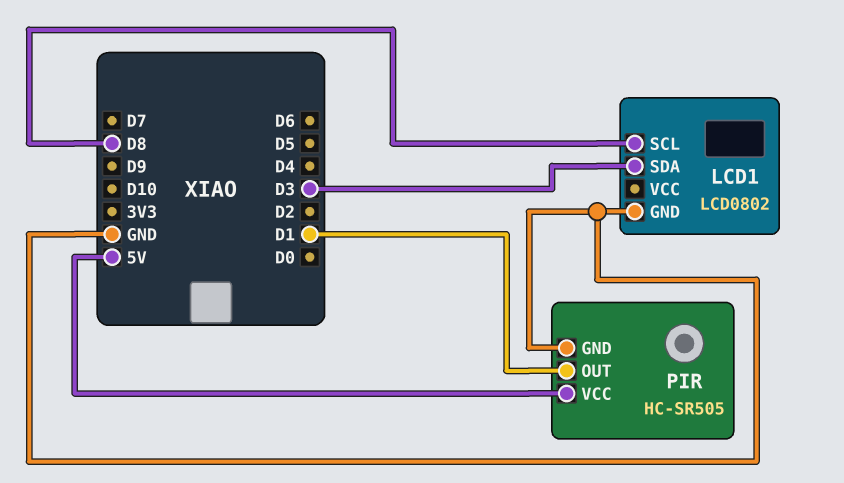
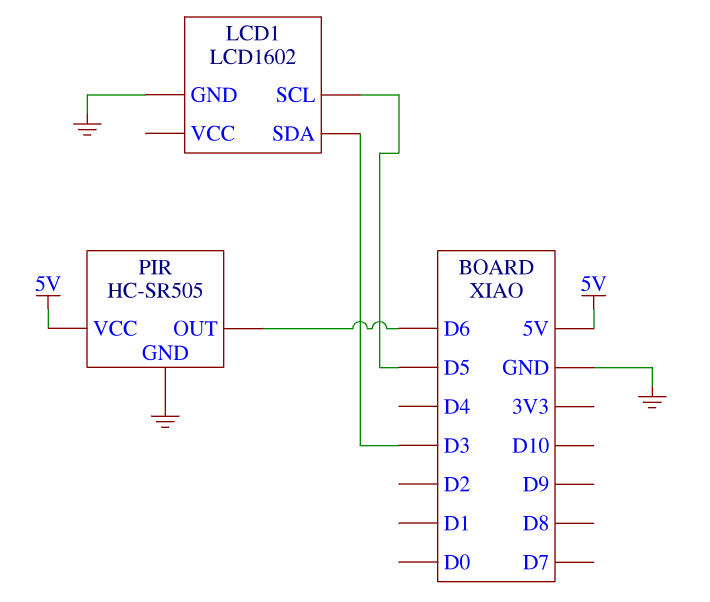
LCD1: LCD0802 -> LCD1602
LCD1 pin SCL: D8 -> D5
PIR pin OUT: D1 -> D6

